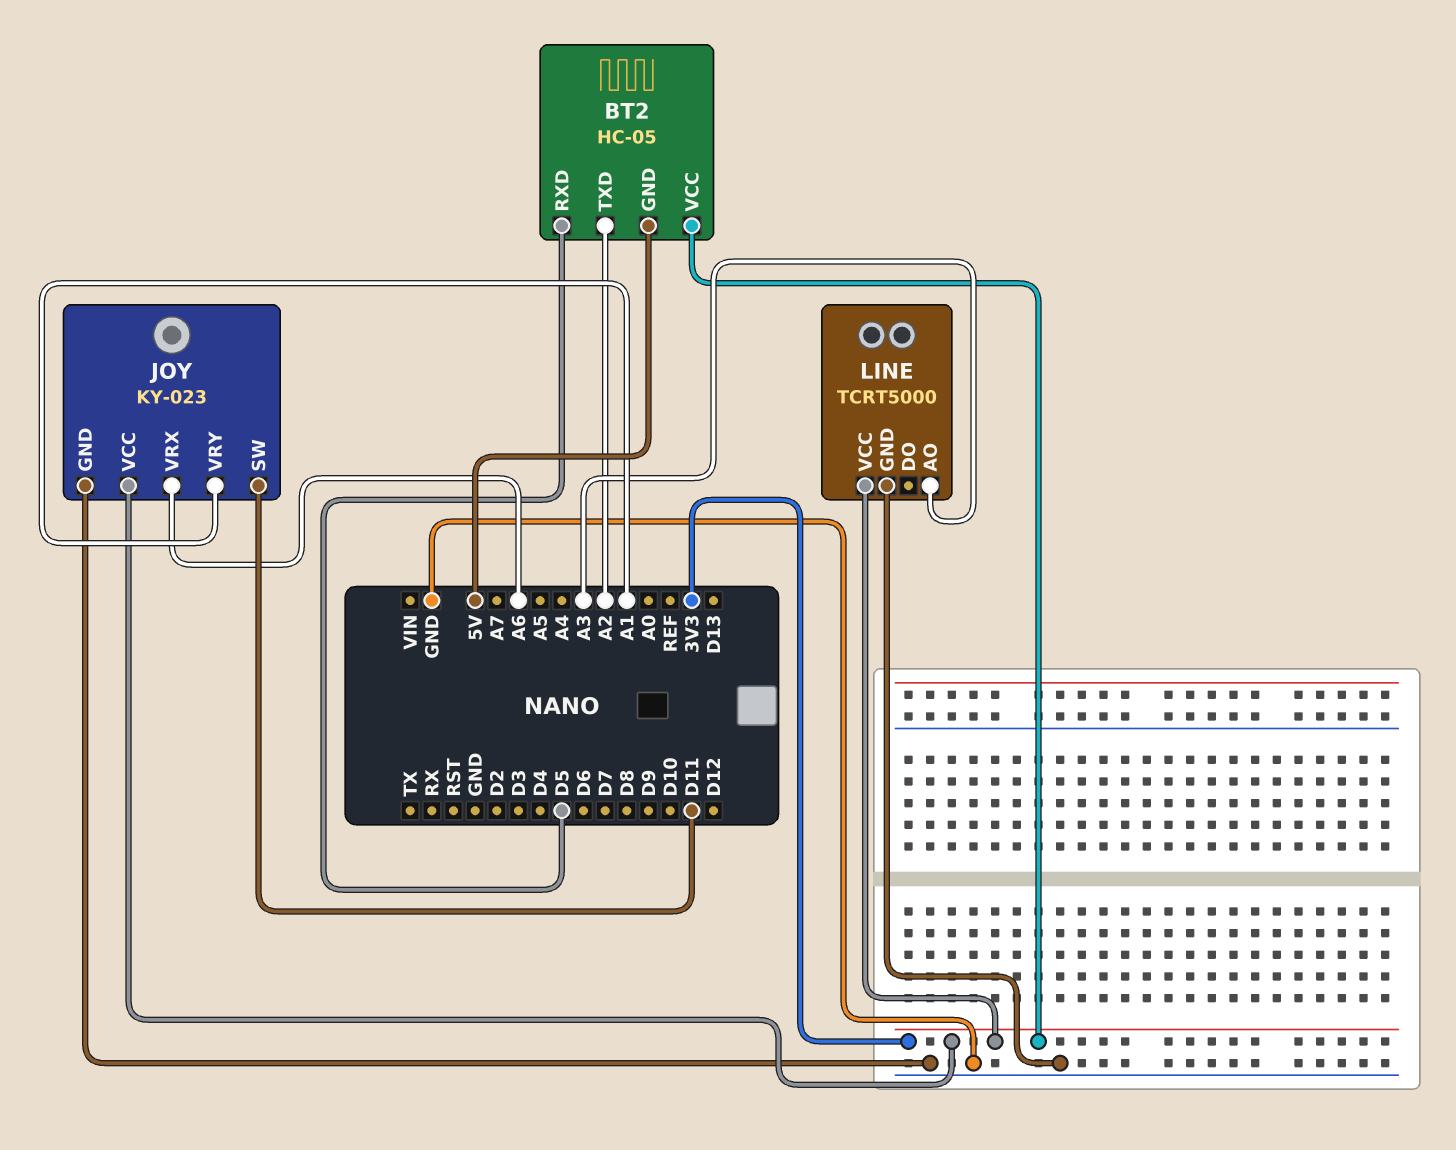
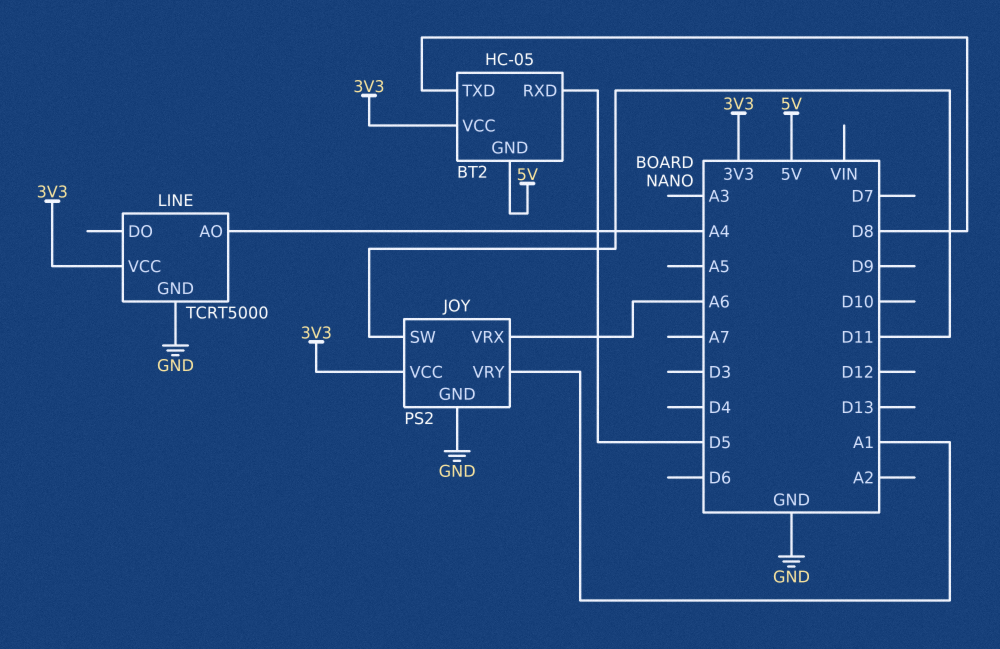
BT2 pin TXD: A2 -> D8
JOY: KY-023 -> PS2
LINE pin AO: A3 -> A4

